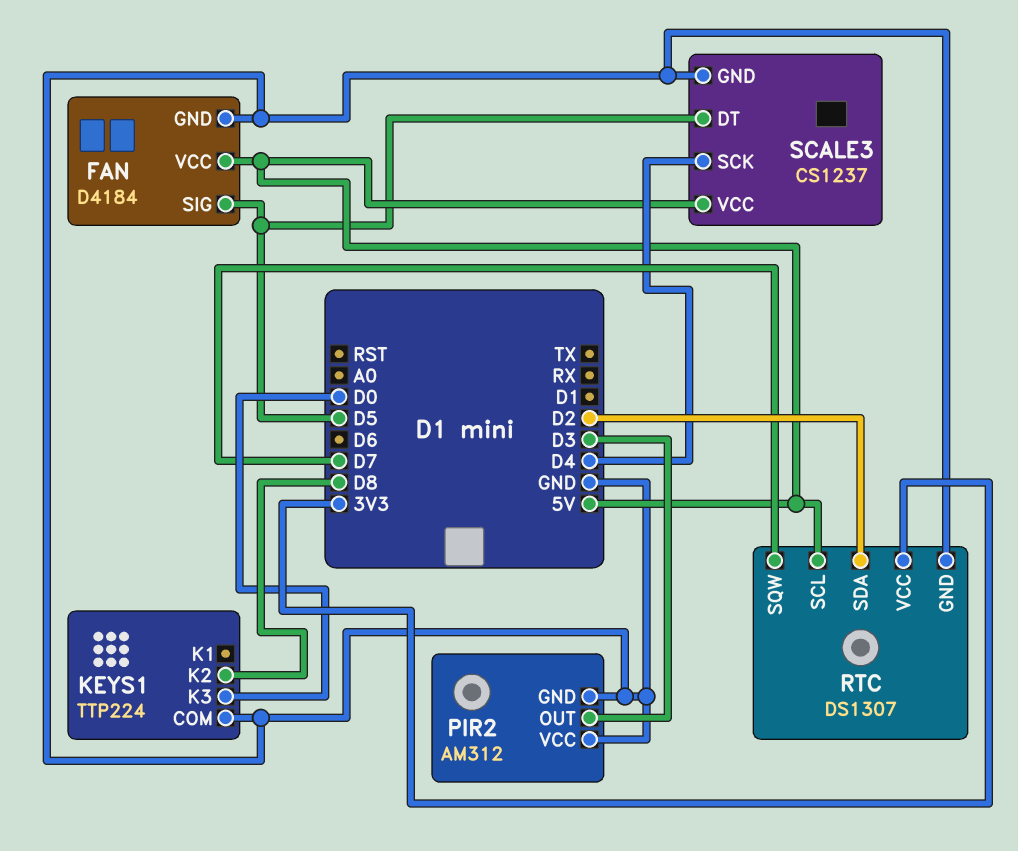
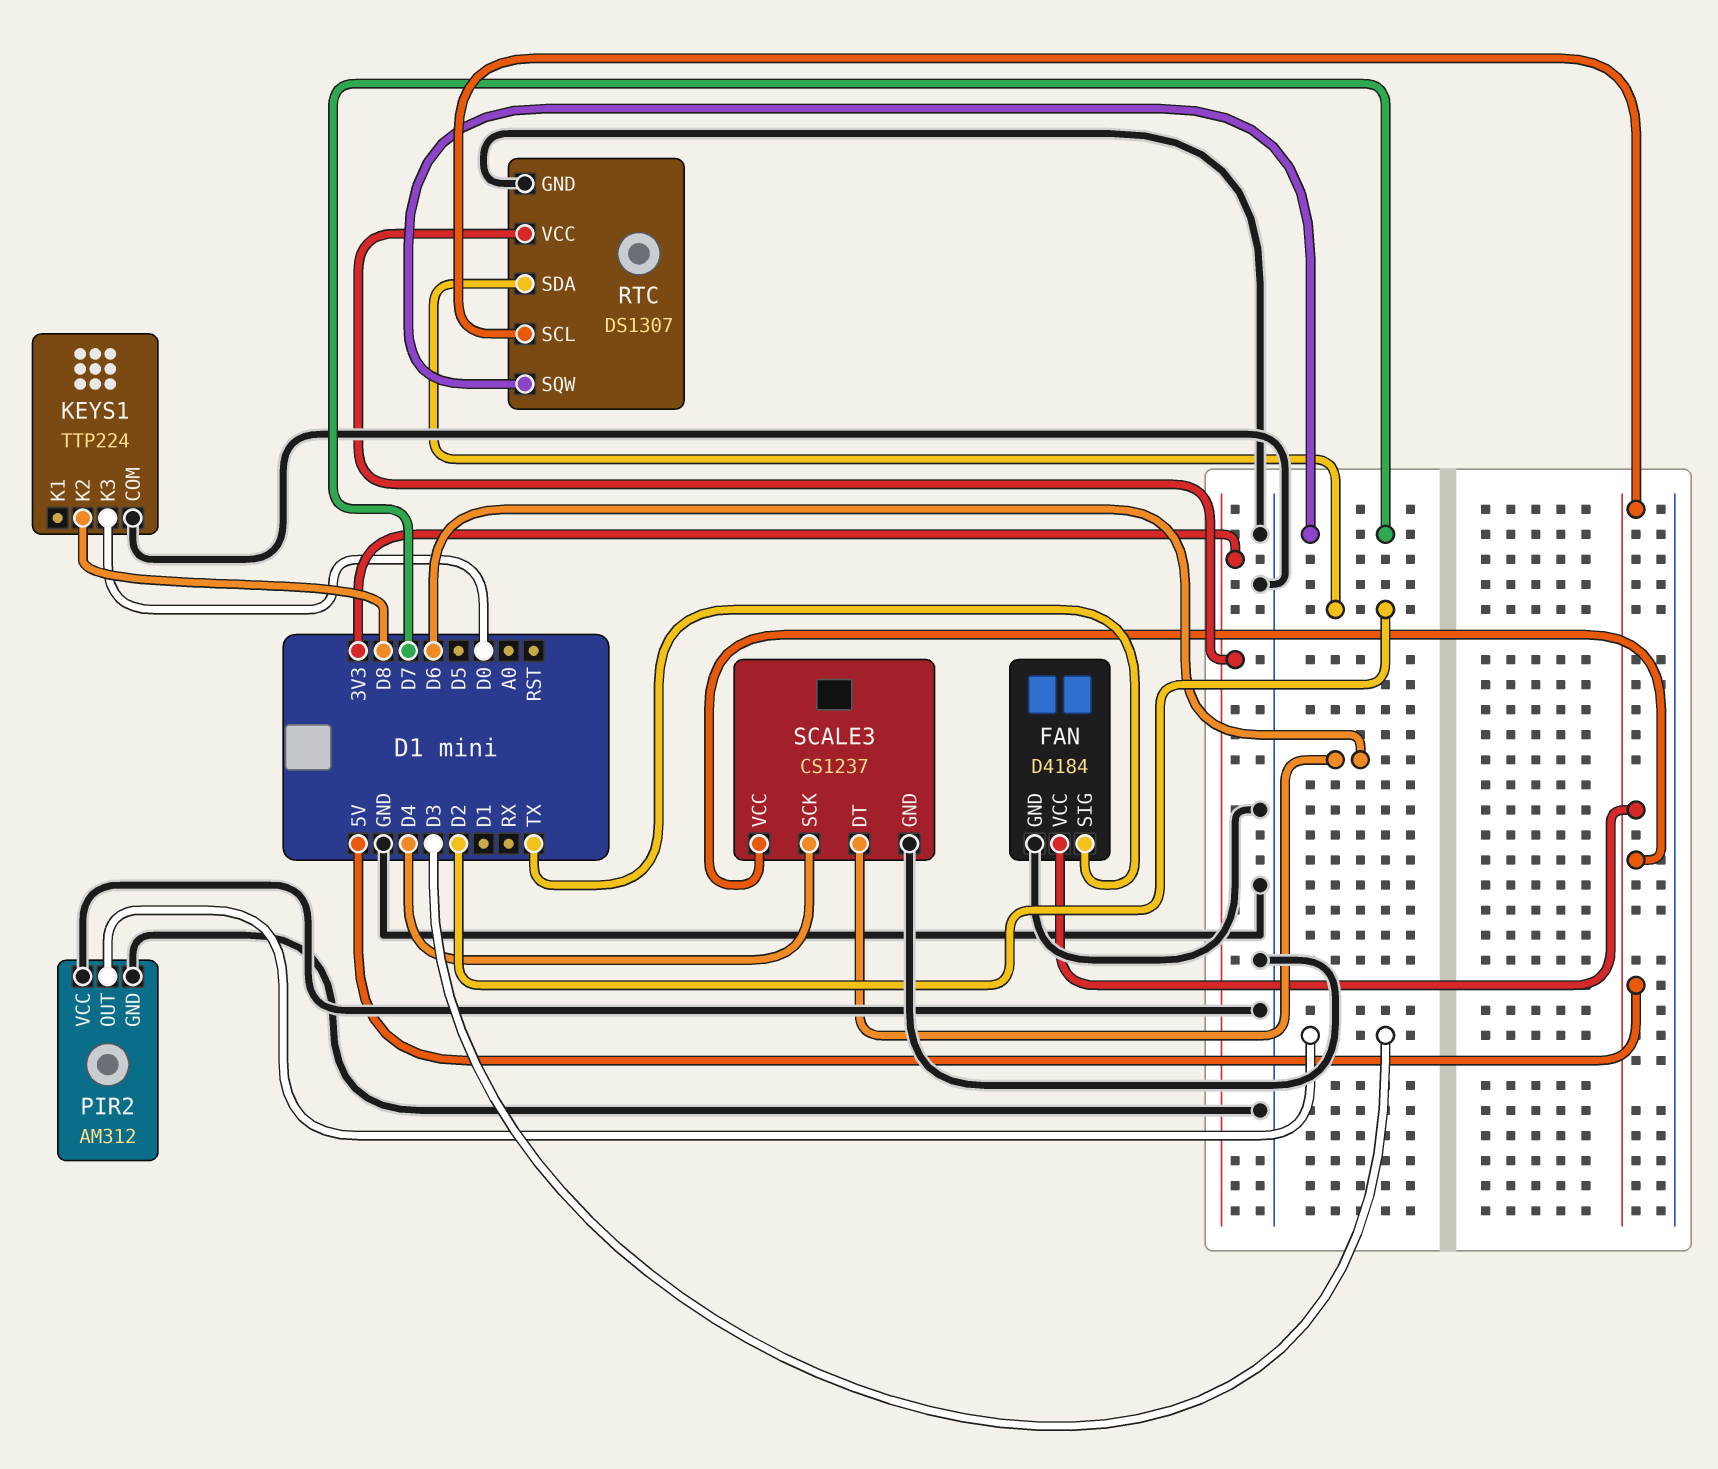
FAN pin SIG: D5 -> TX
SCALE3 pin DT: D5 -> D6

